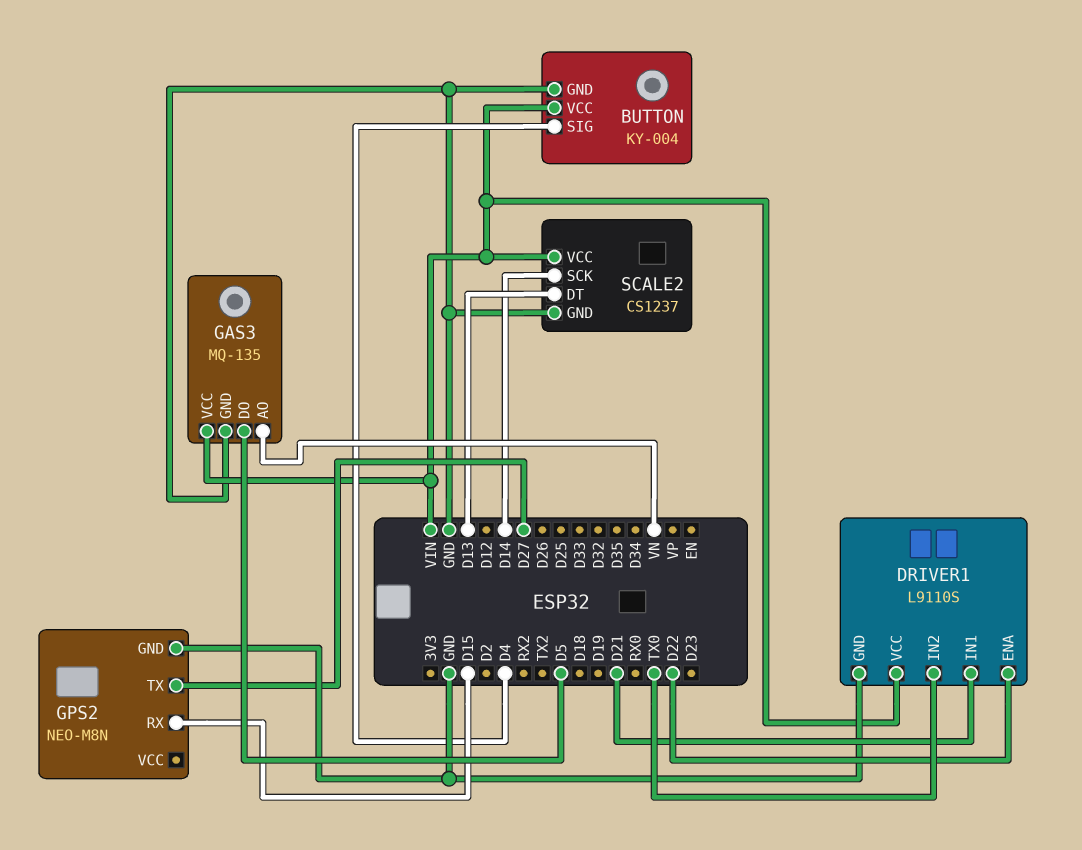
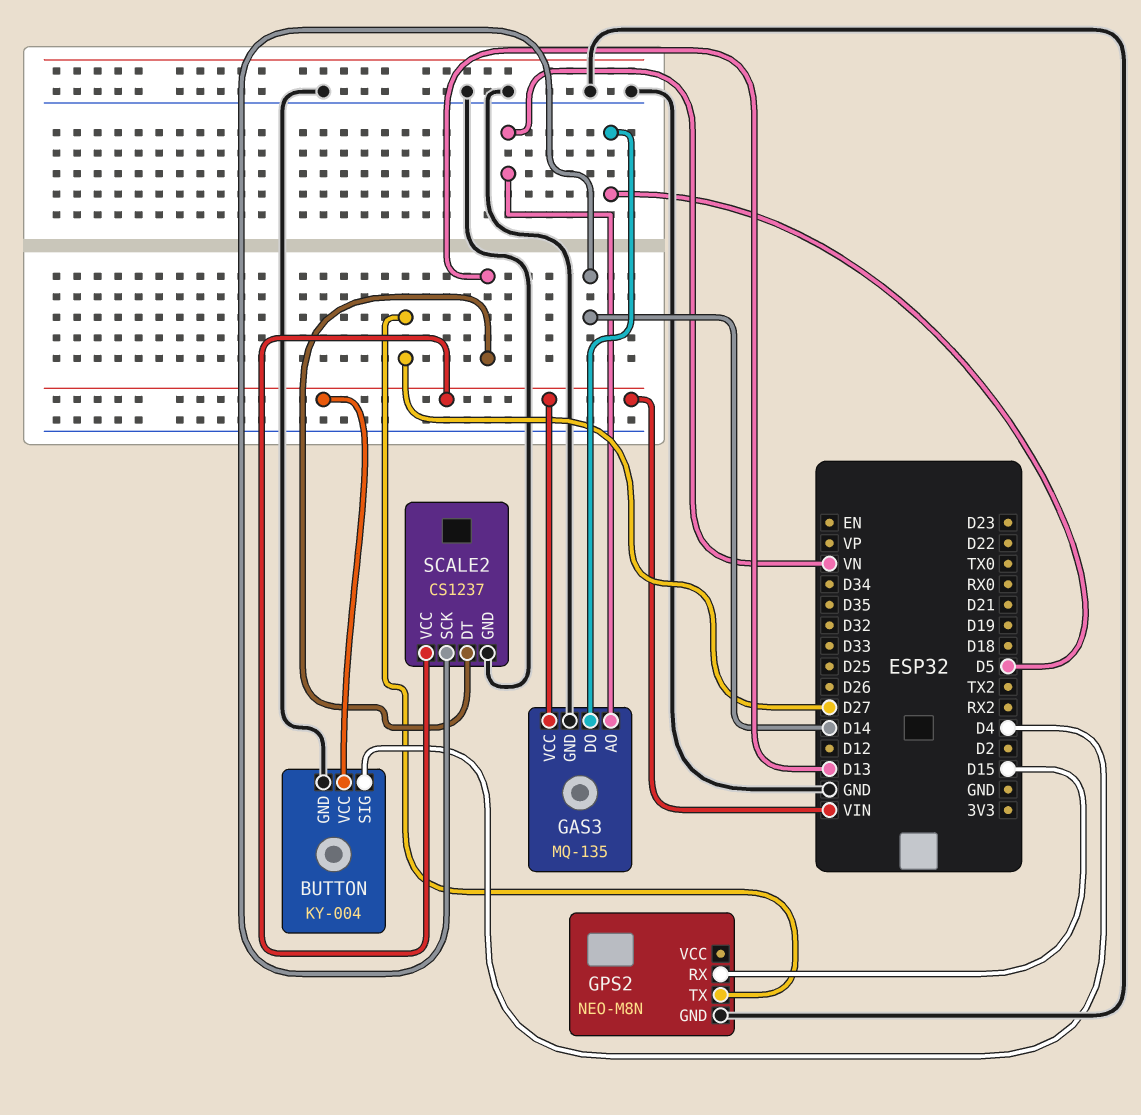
DRIVER1: L9110S -> none
DRIVER1 pin ENA: D22 -> none
DRIVER1 pin GND: GND -> none
DRIVER1 pin IN1: D21 -> none
DRIVER1 pin IN2: TX0 -> none
DRIVER1 pin VCC: VIN -> none

